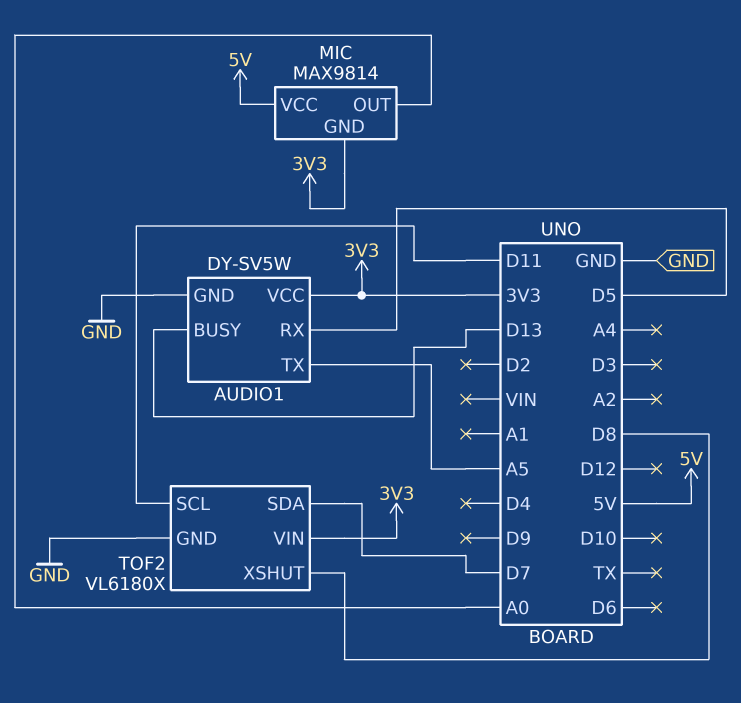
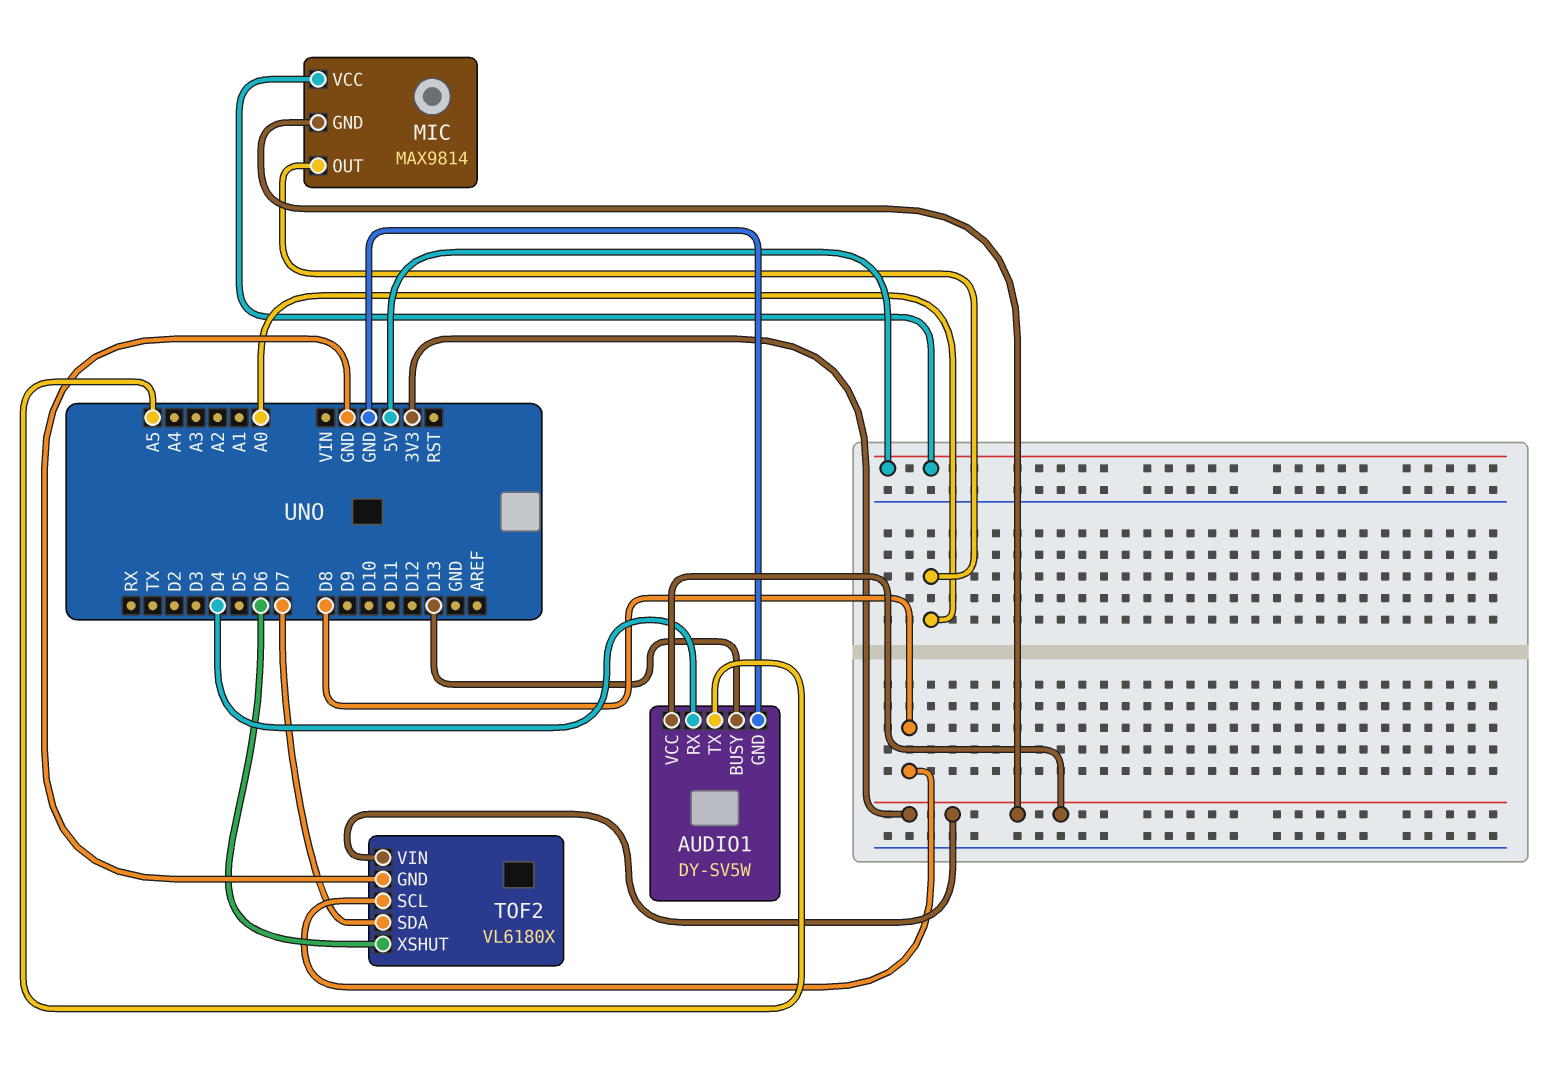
AUDIO1 pin RX: D5 -> D4
TOF2 pin SCL: D11 -> D8
TOF2 pin XSHUT: D8 -> D6

